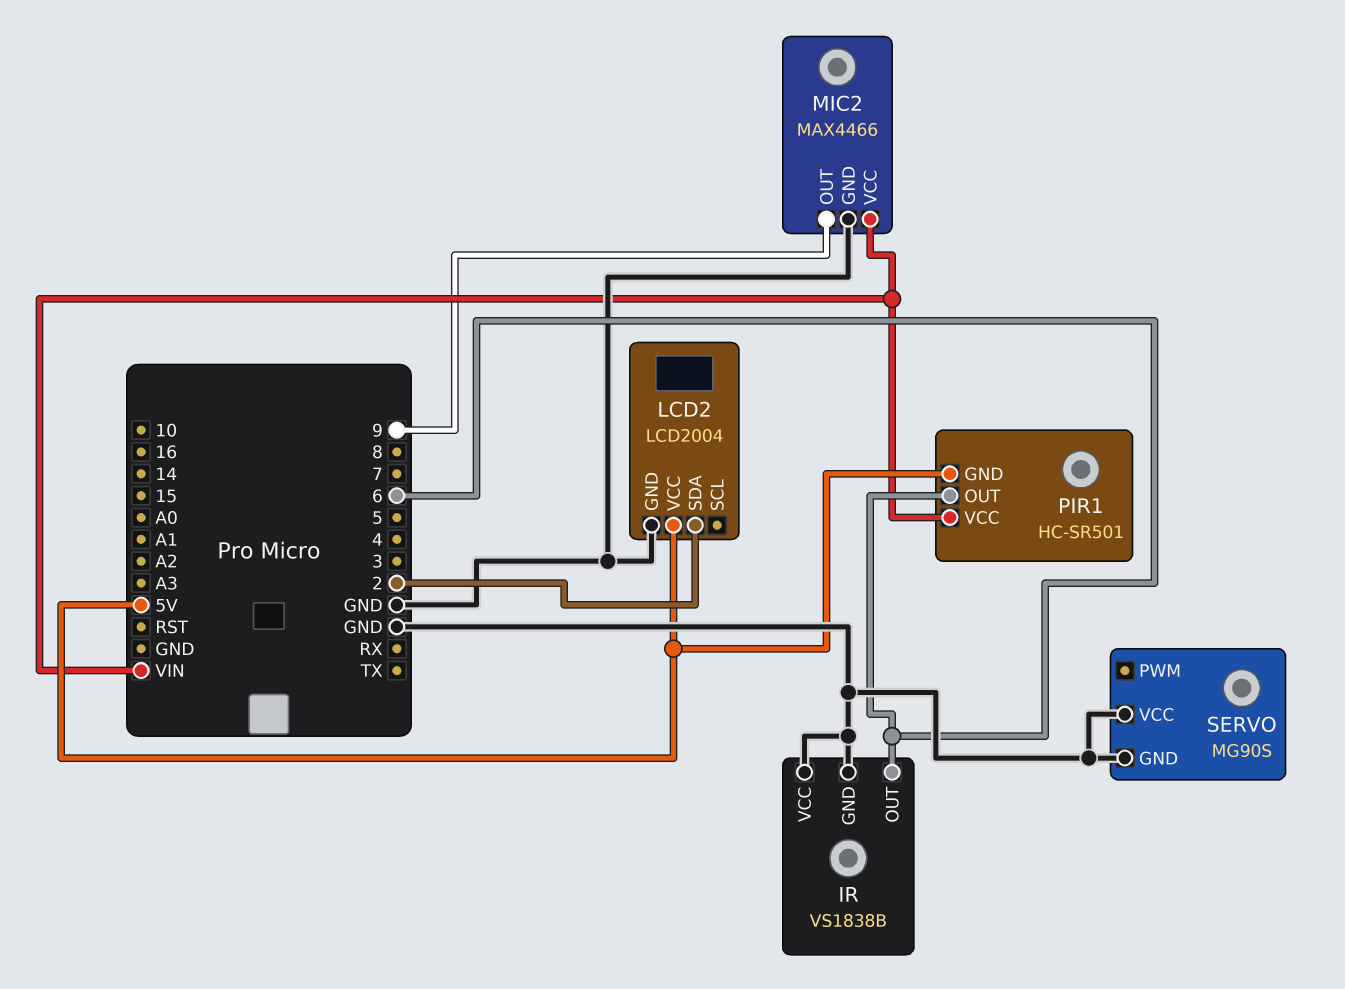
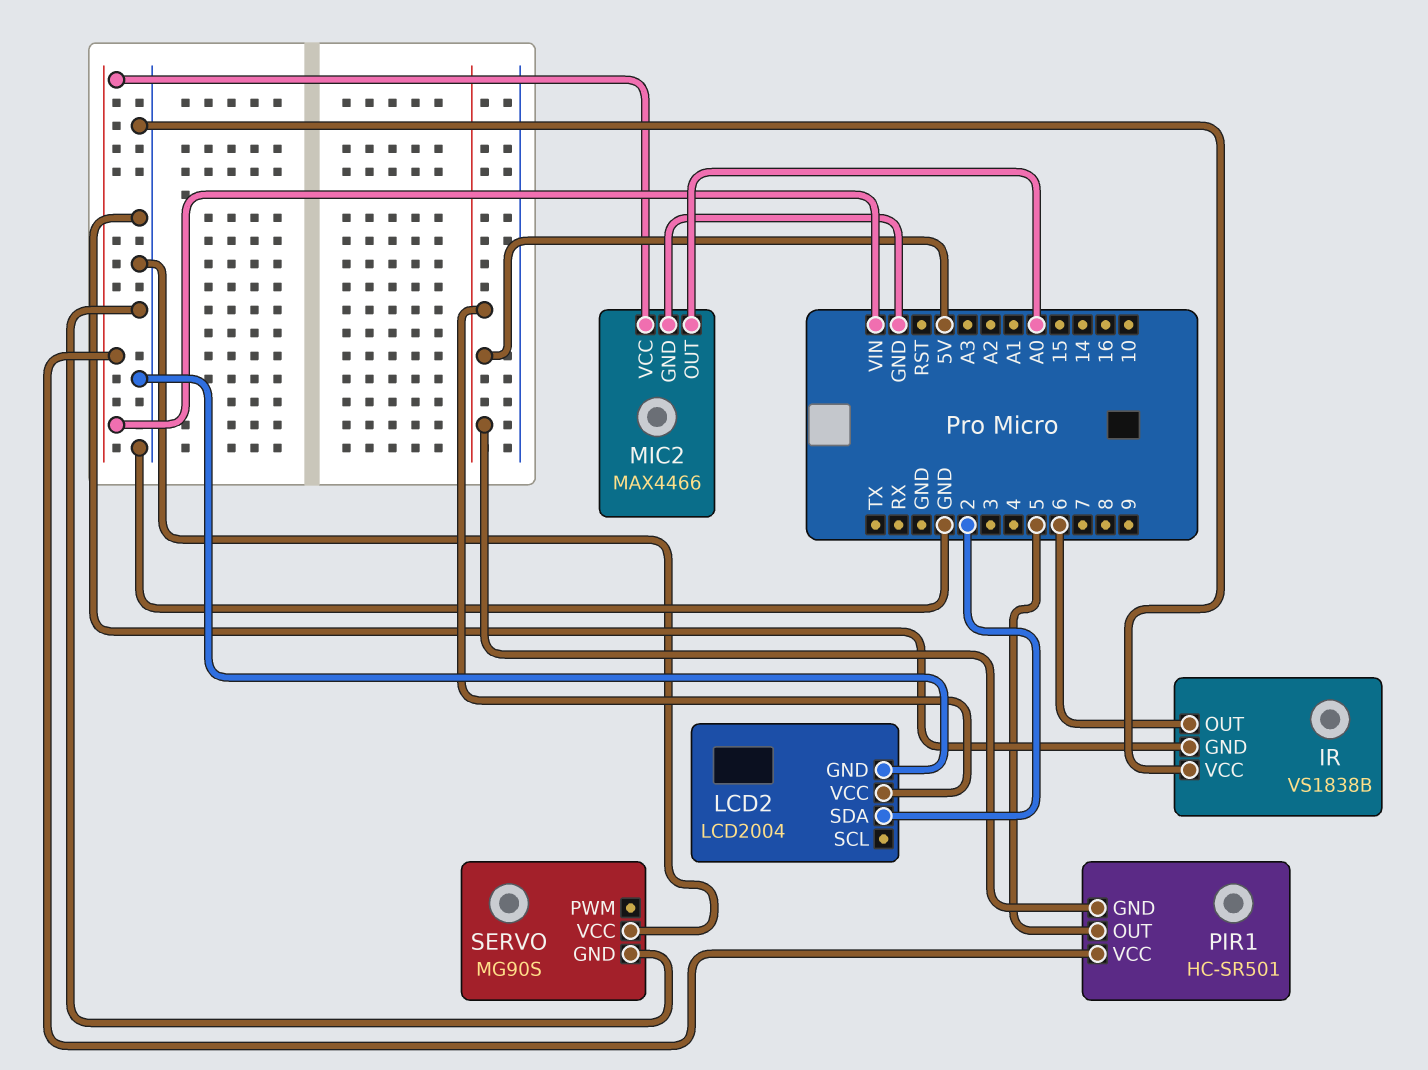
MIC2 pin OUT: 9 -> A0
PIR1 pin OUT: 6 -> 5

